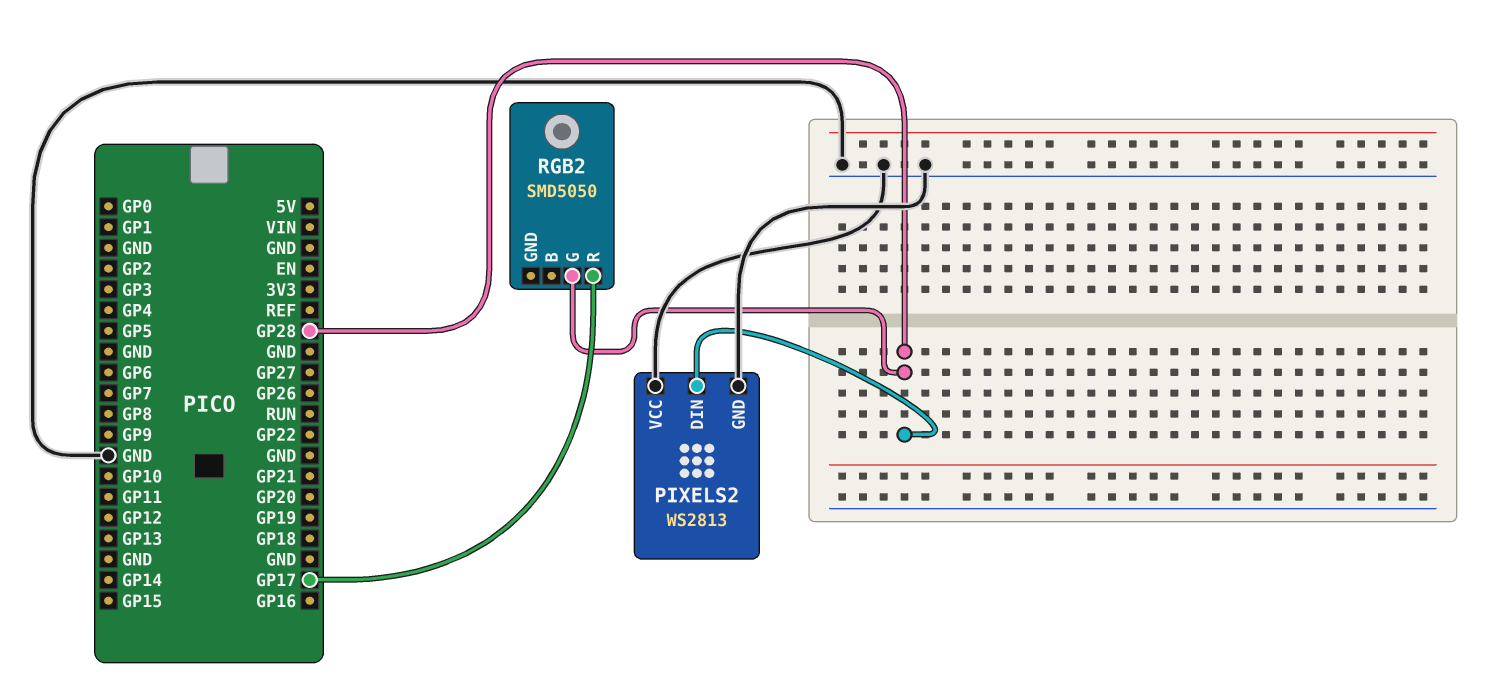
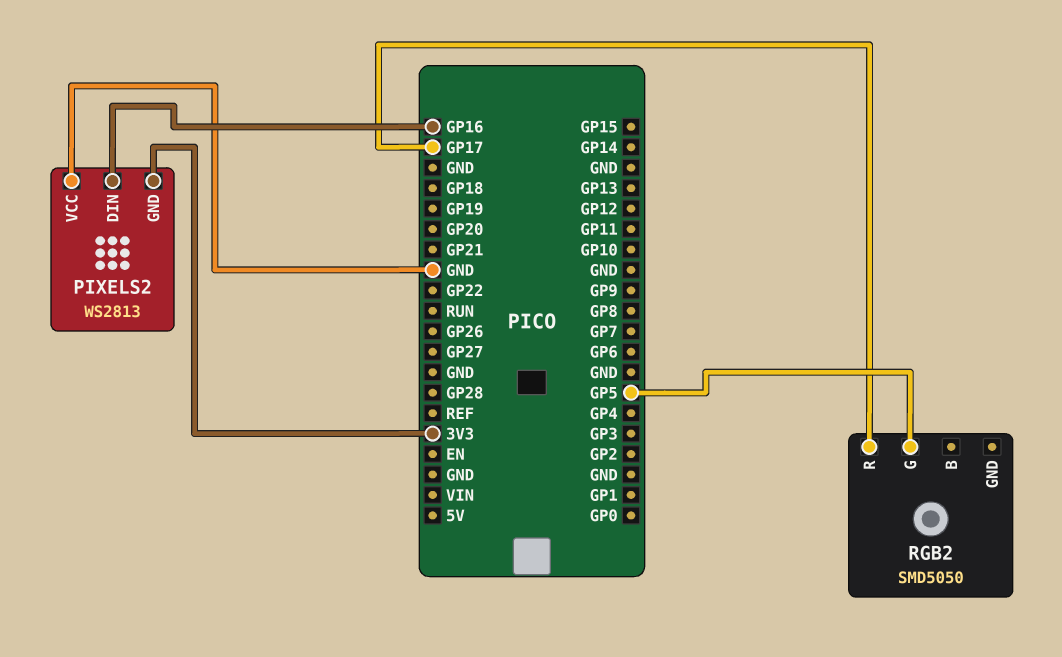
PIXELS2 pin DIN: GP28 -> GP16
PIXELS2 pin GND: GND -> 3V3
RGB2 pin G: GP28 -> GP5

